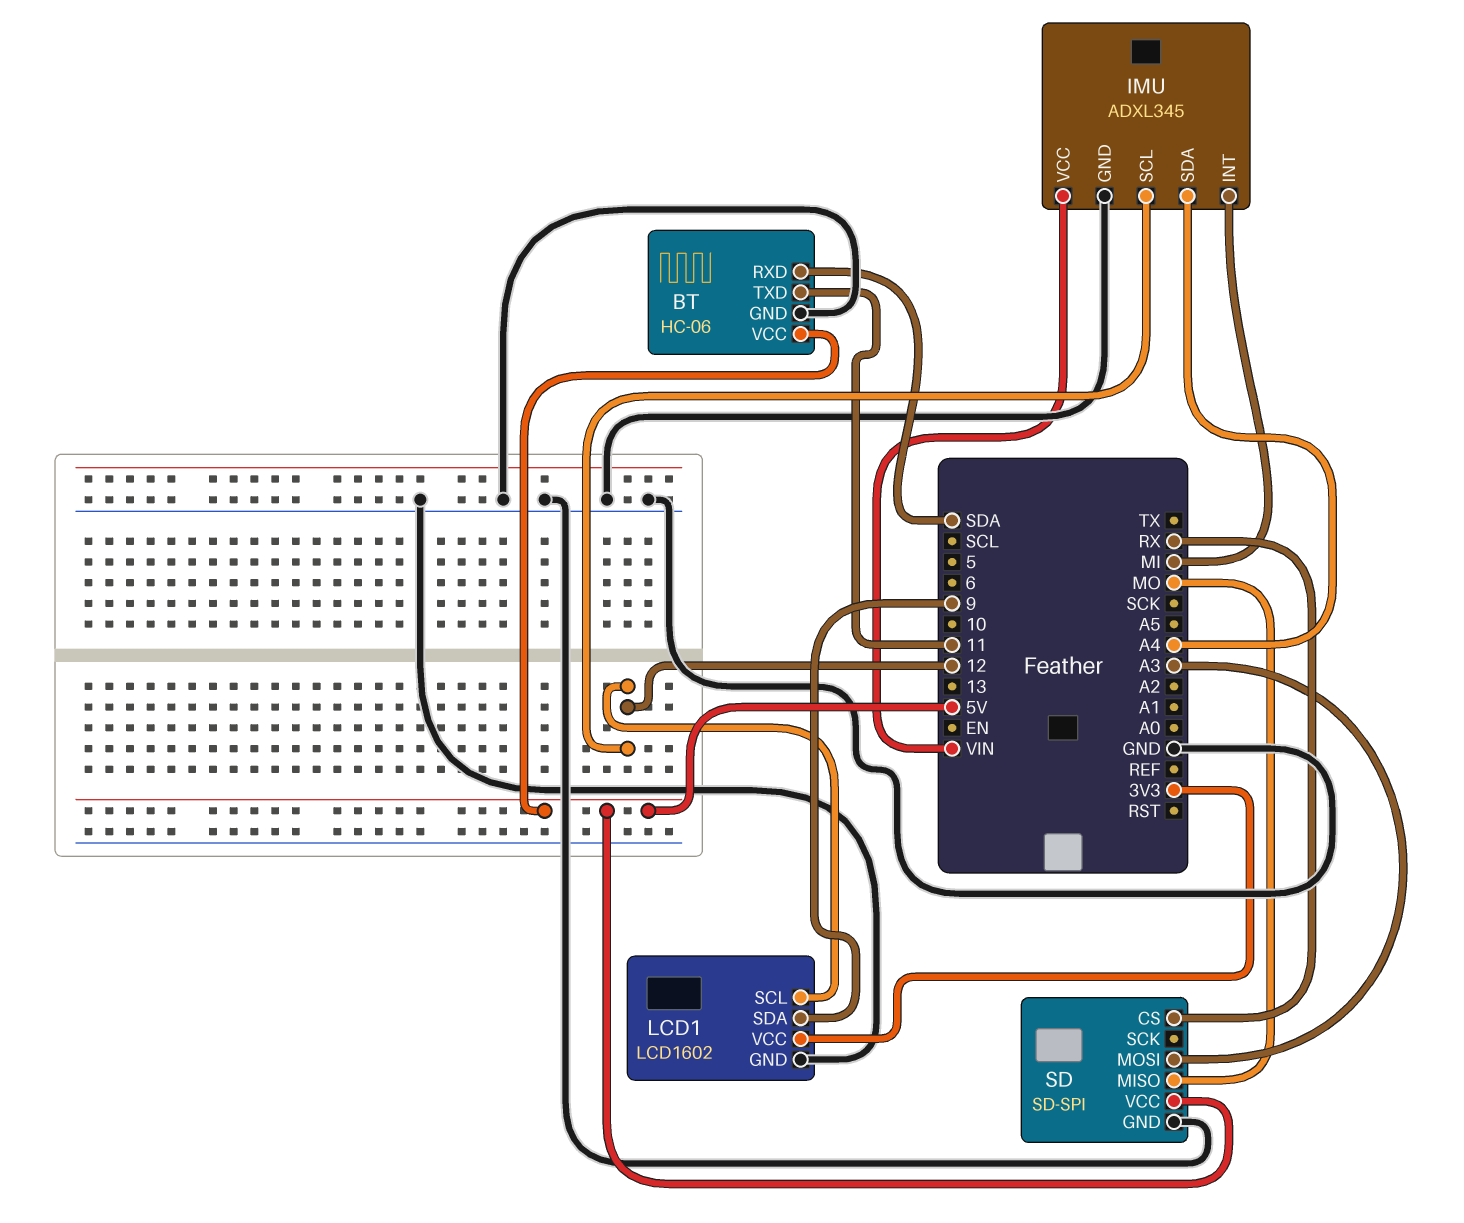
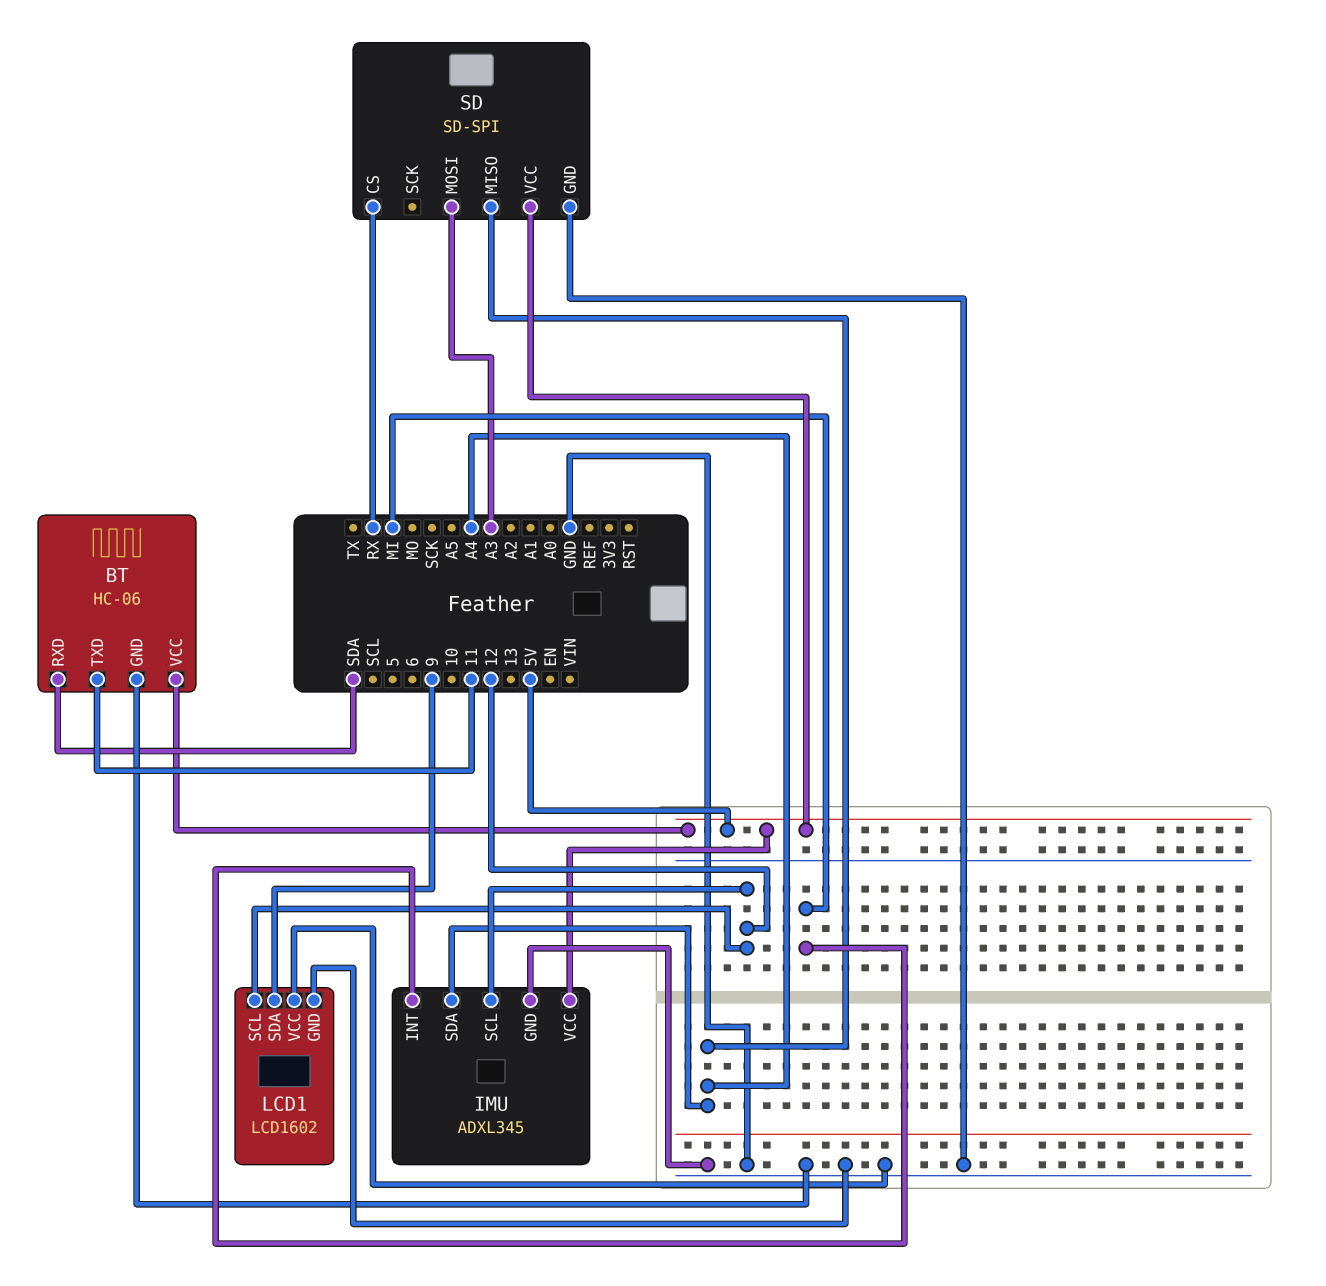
IMU pin VCC: VIN -> 5V
LCD1 pin VCC: 3V3 -> GND
SD pin MISO: MO -> A4

